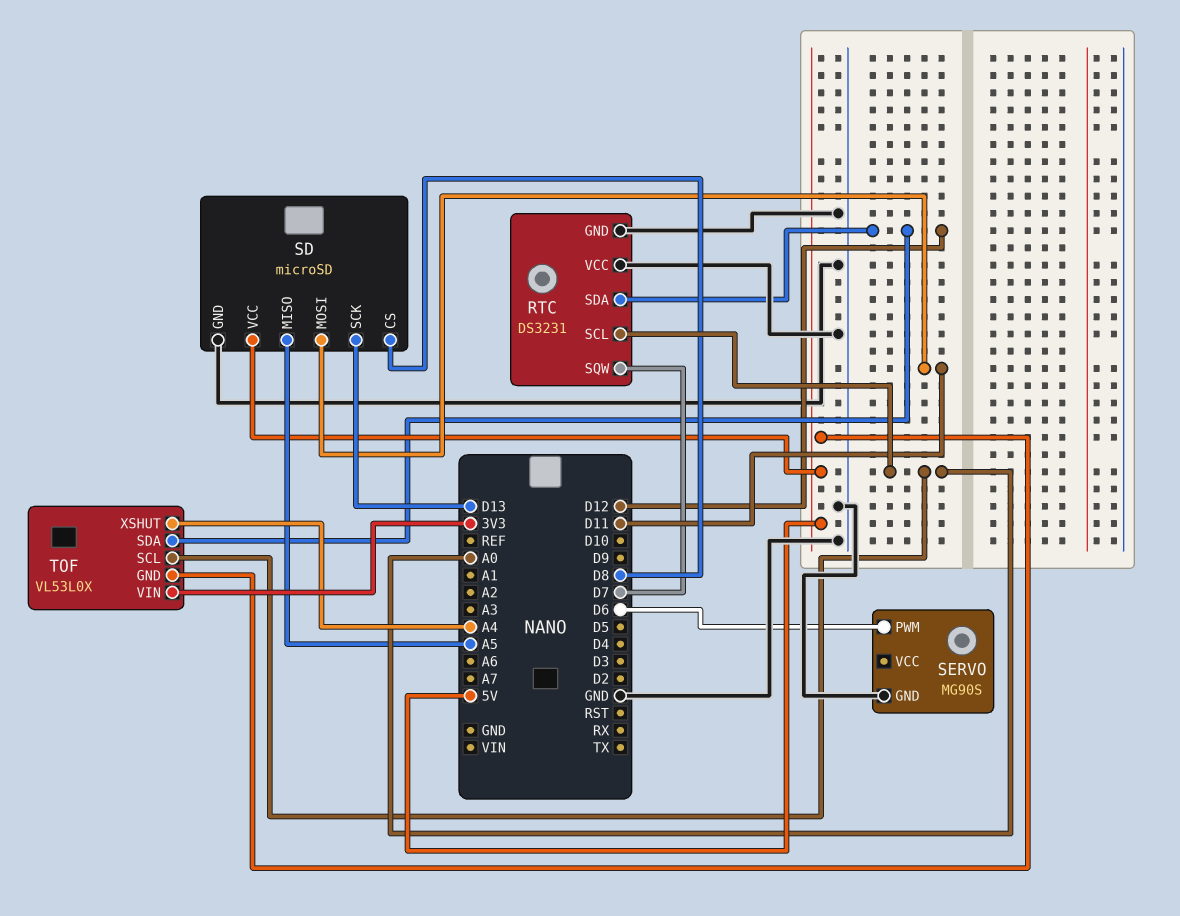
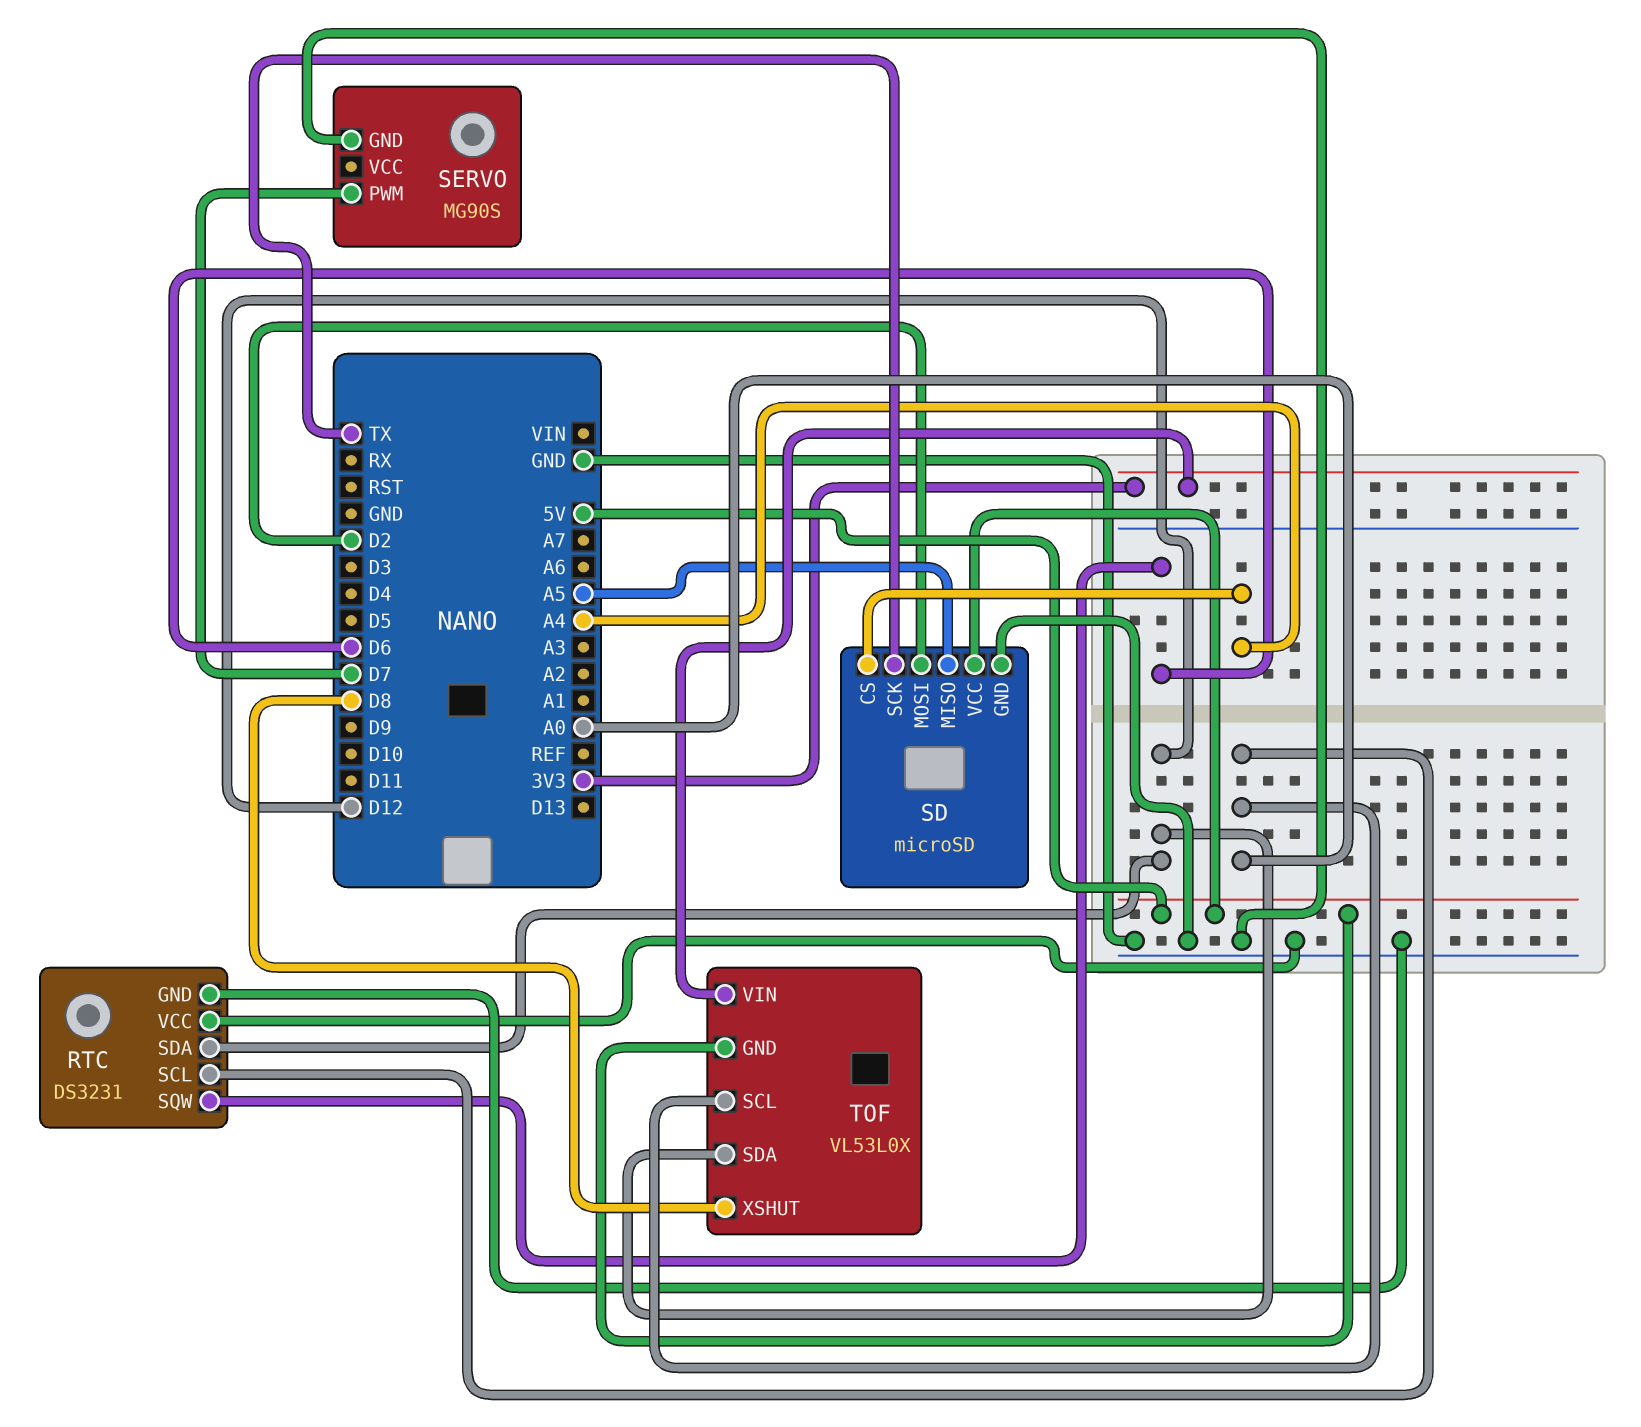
RTC pin SQW: D7 -> D6
SD pin CS: D8 -> A4
SD pin MOSI: D11 -> D2
SD pin SCK: D13 -> TX
SERVO pin PWM: D6 -> D7
TOF pin XSHUT: A4 -> D8

